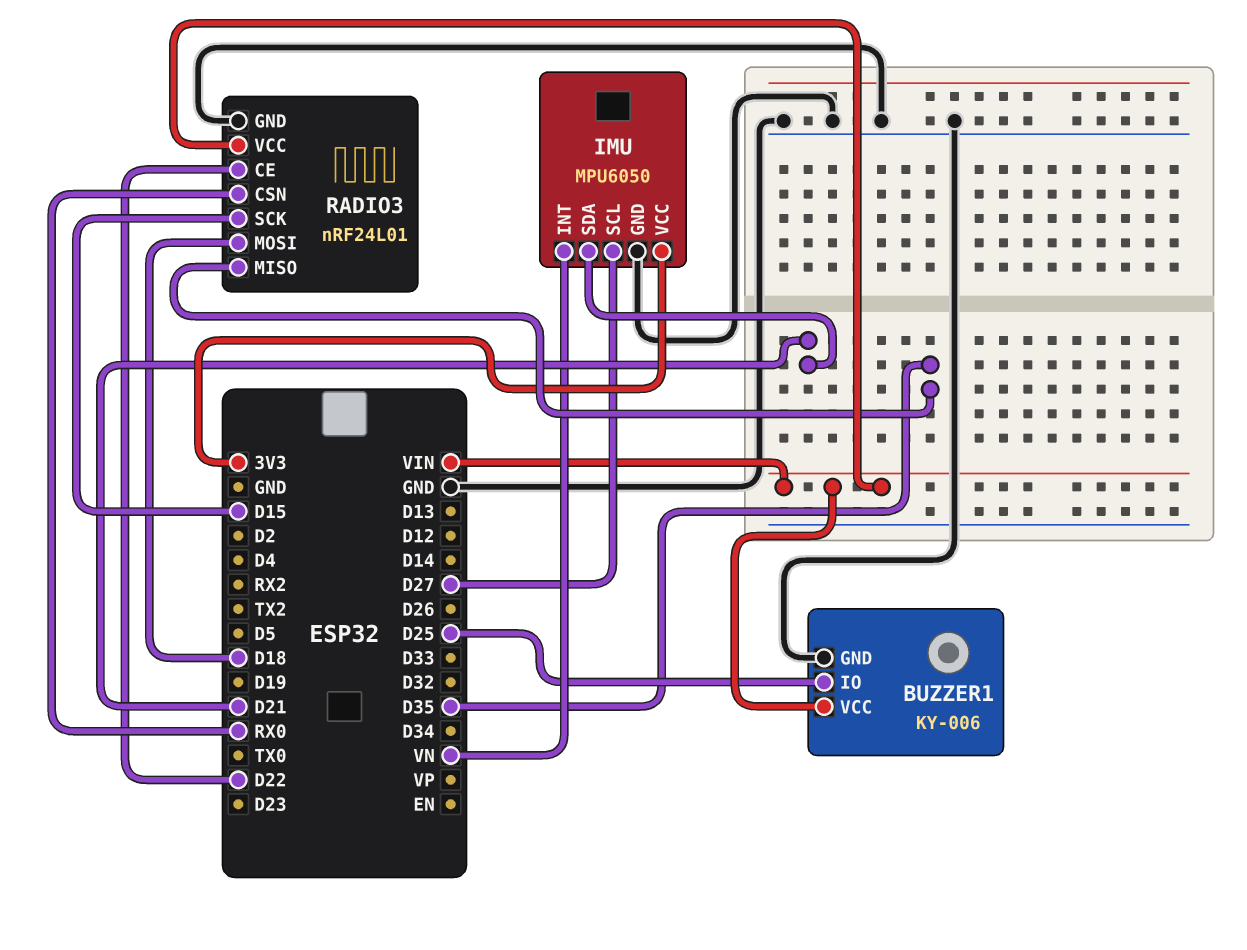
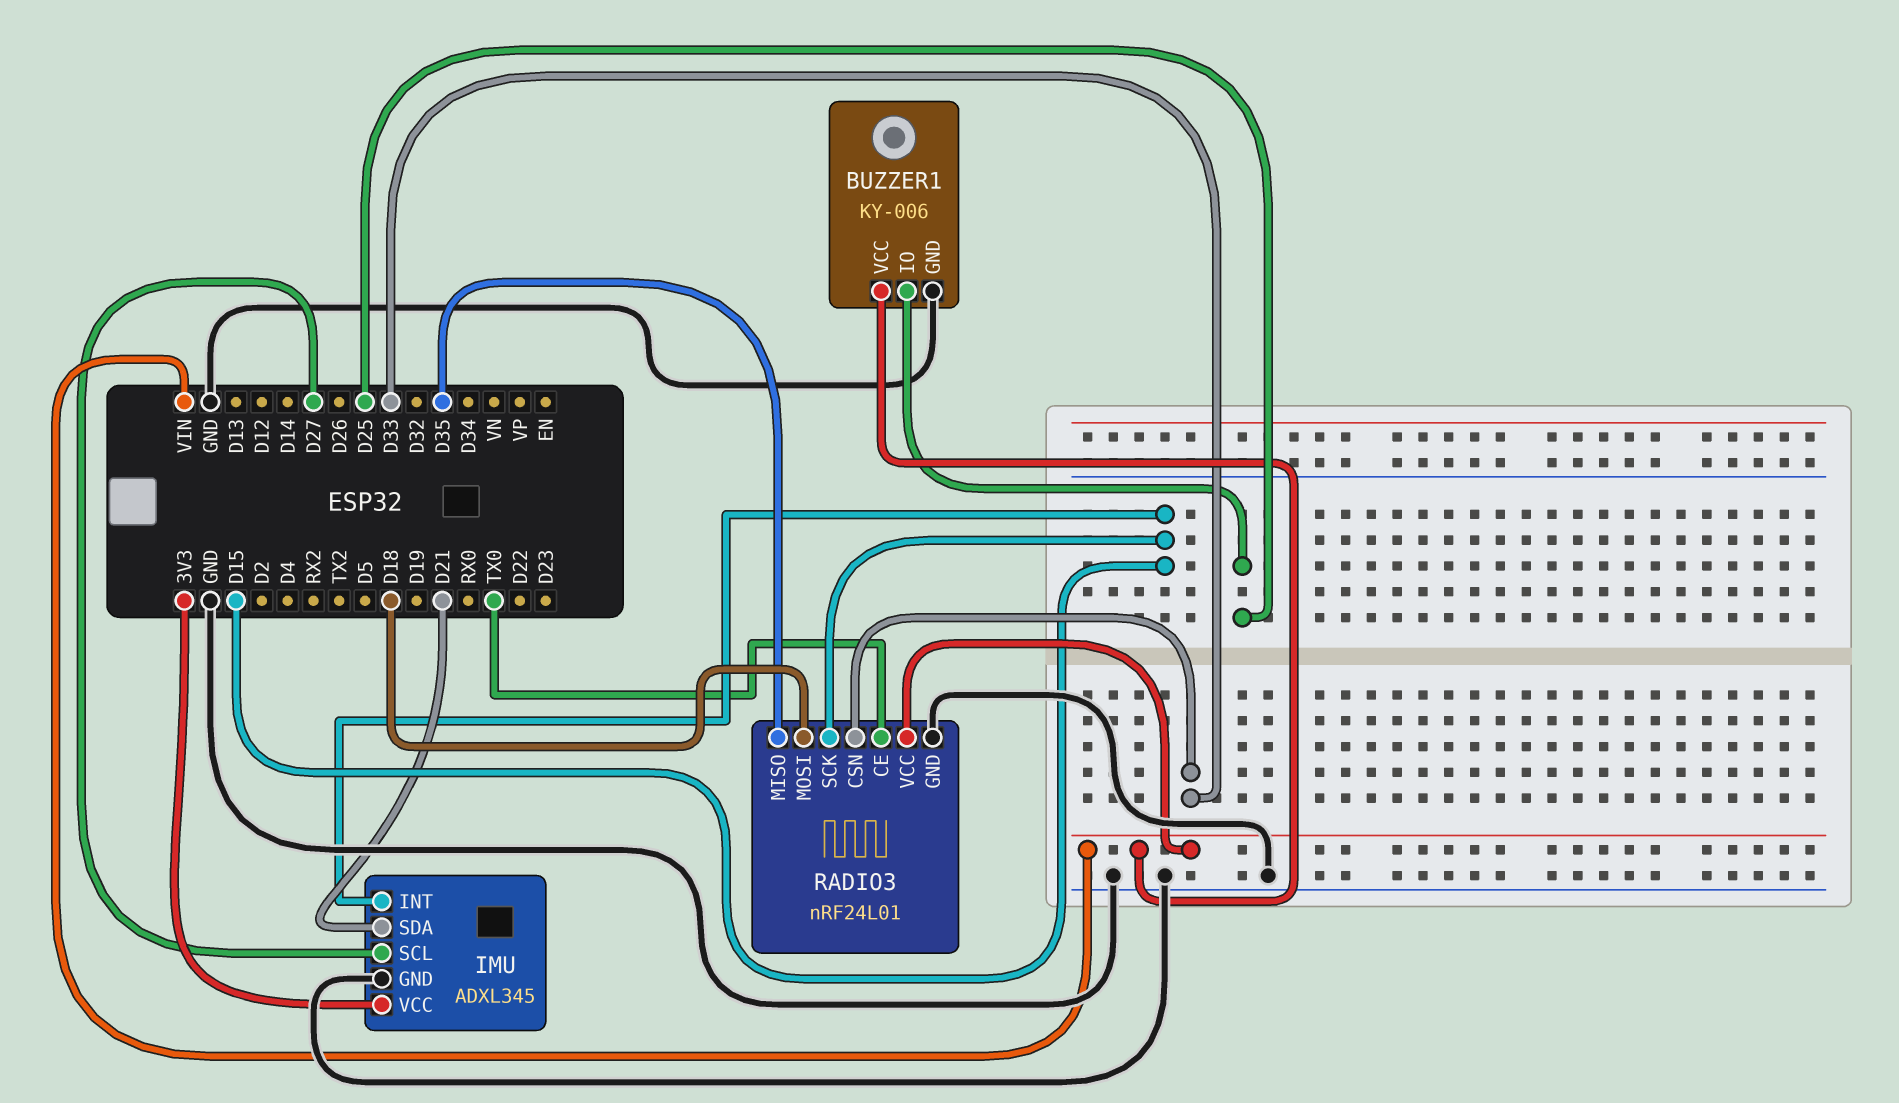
IMU: MPU6050 -> ADXL345
IMU pin INT: VN -> D15
RADIO3 pin CE: D22 -> TX0
RADIO3 pin CSN: RX0 -> D33

